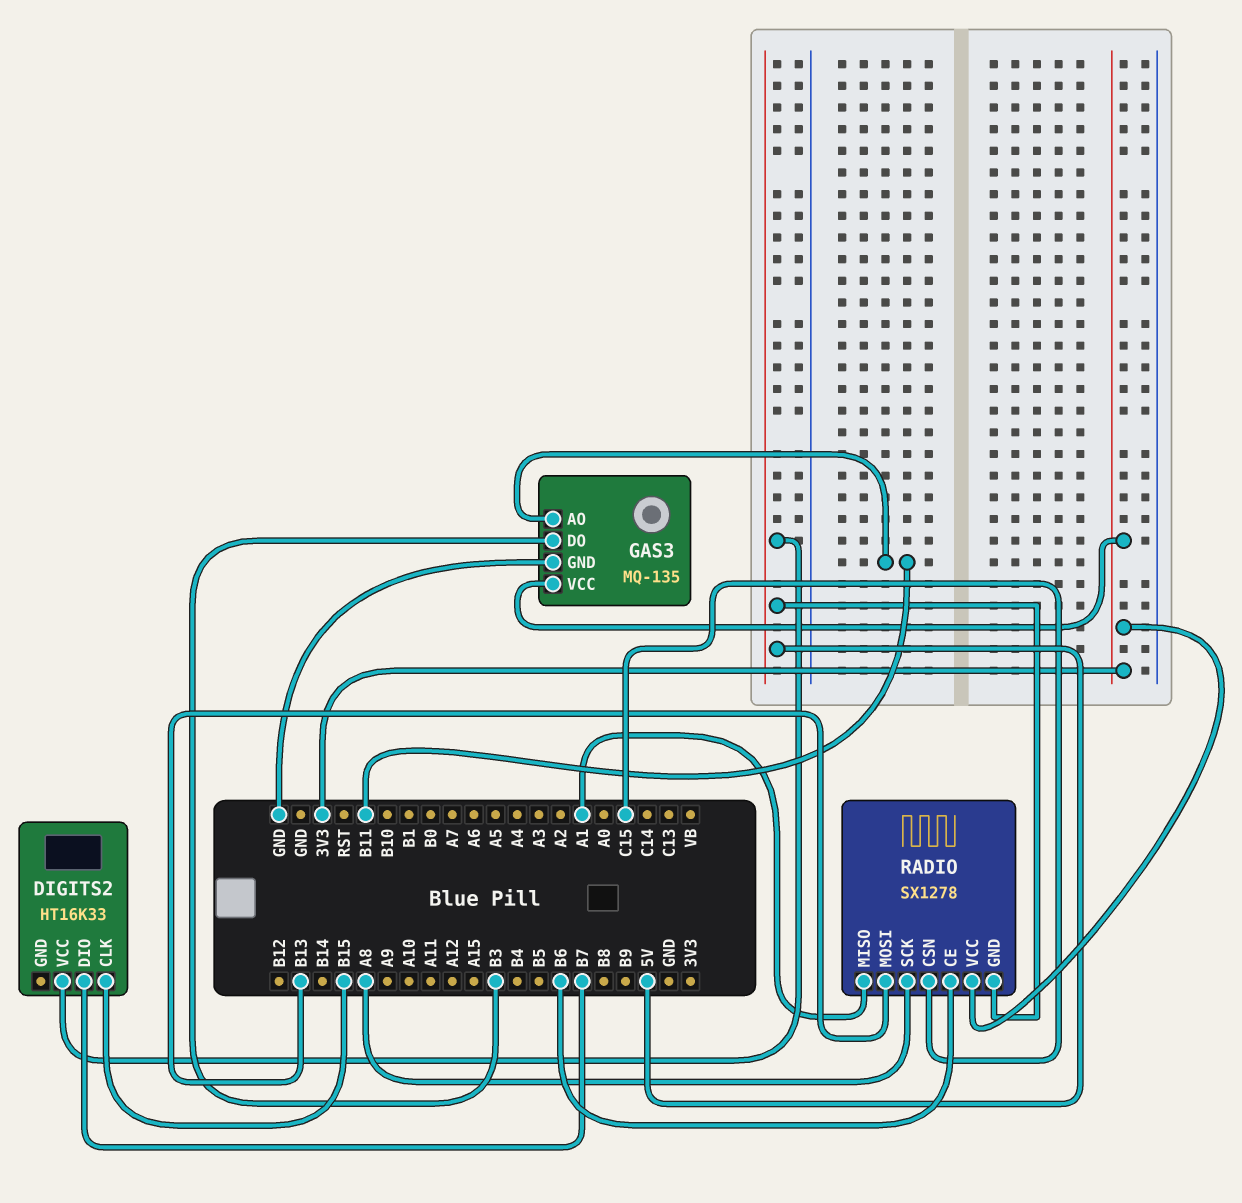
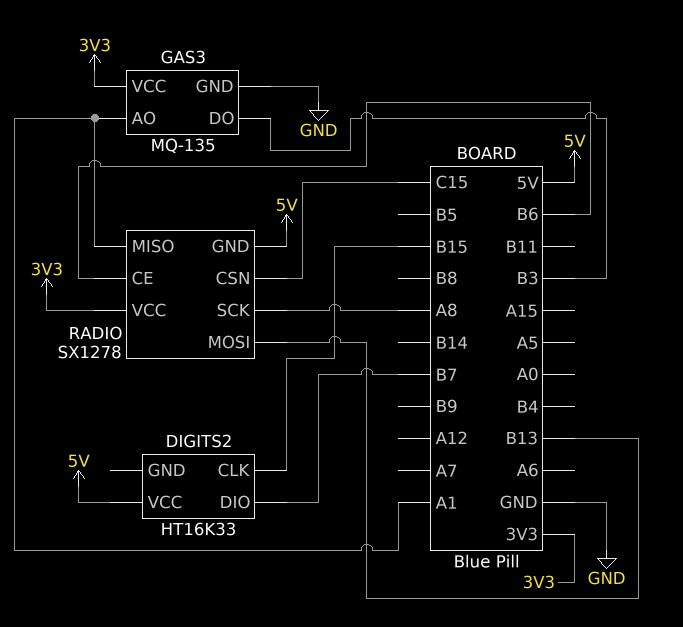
GAS3 pin AO: B11 -> A1

